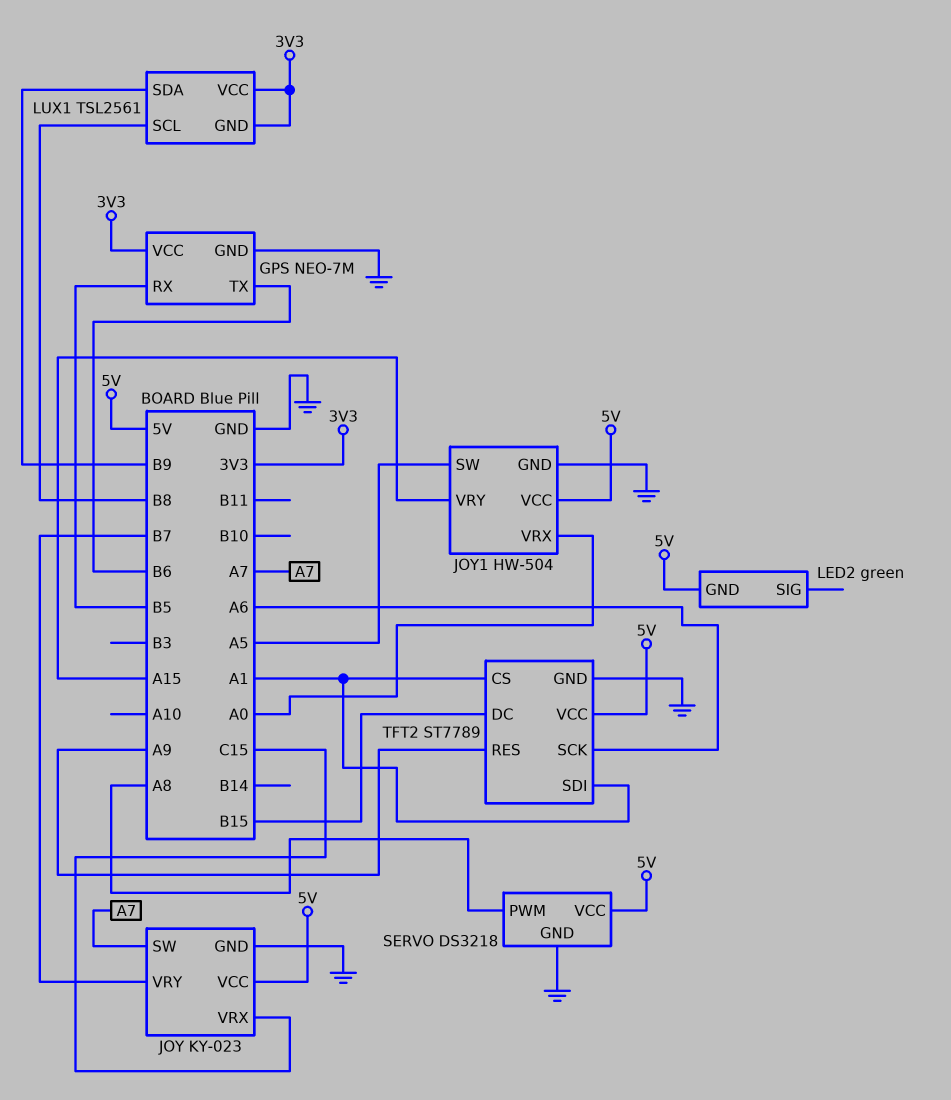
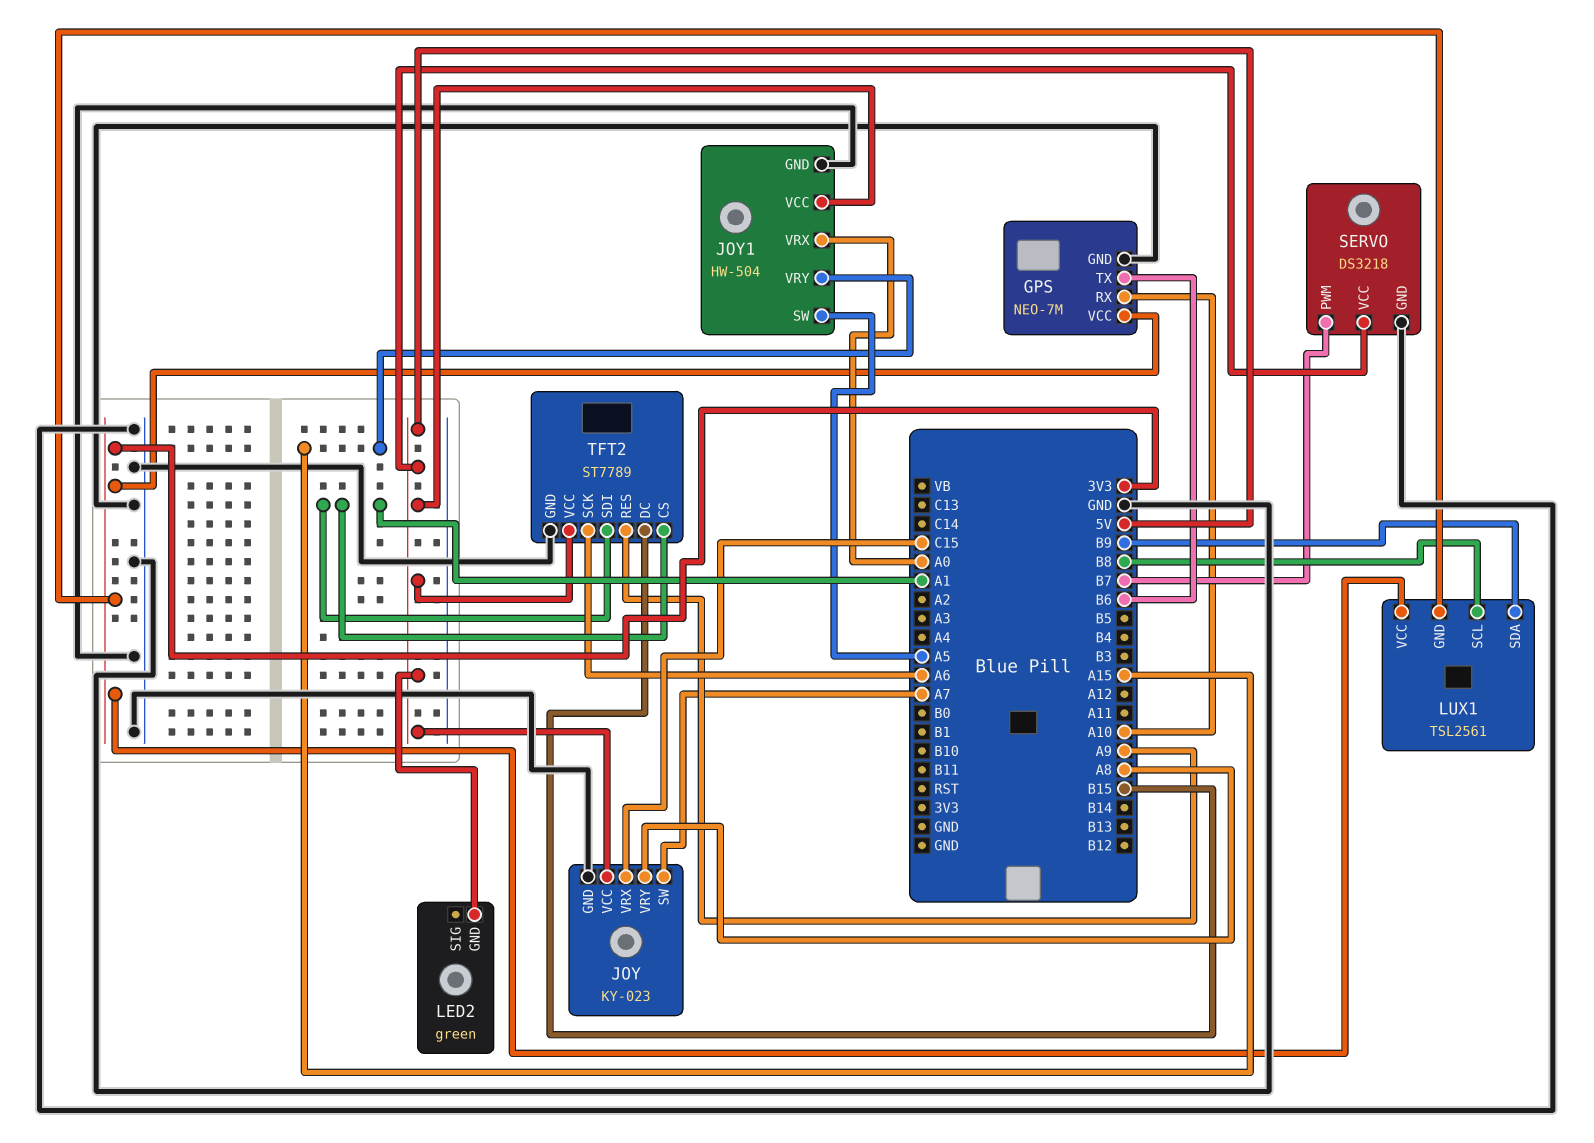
GPS pin RX: B5 -> A10
JOY pin VRY: B7 -> A8
SERVO pin PWM: A8 -> B7

